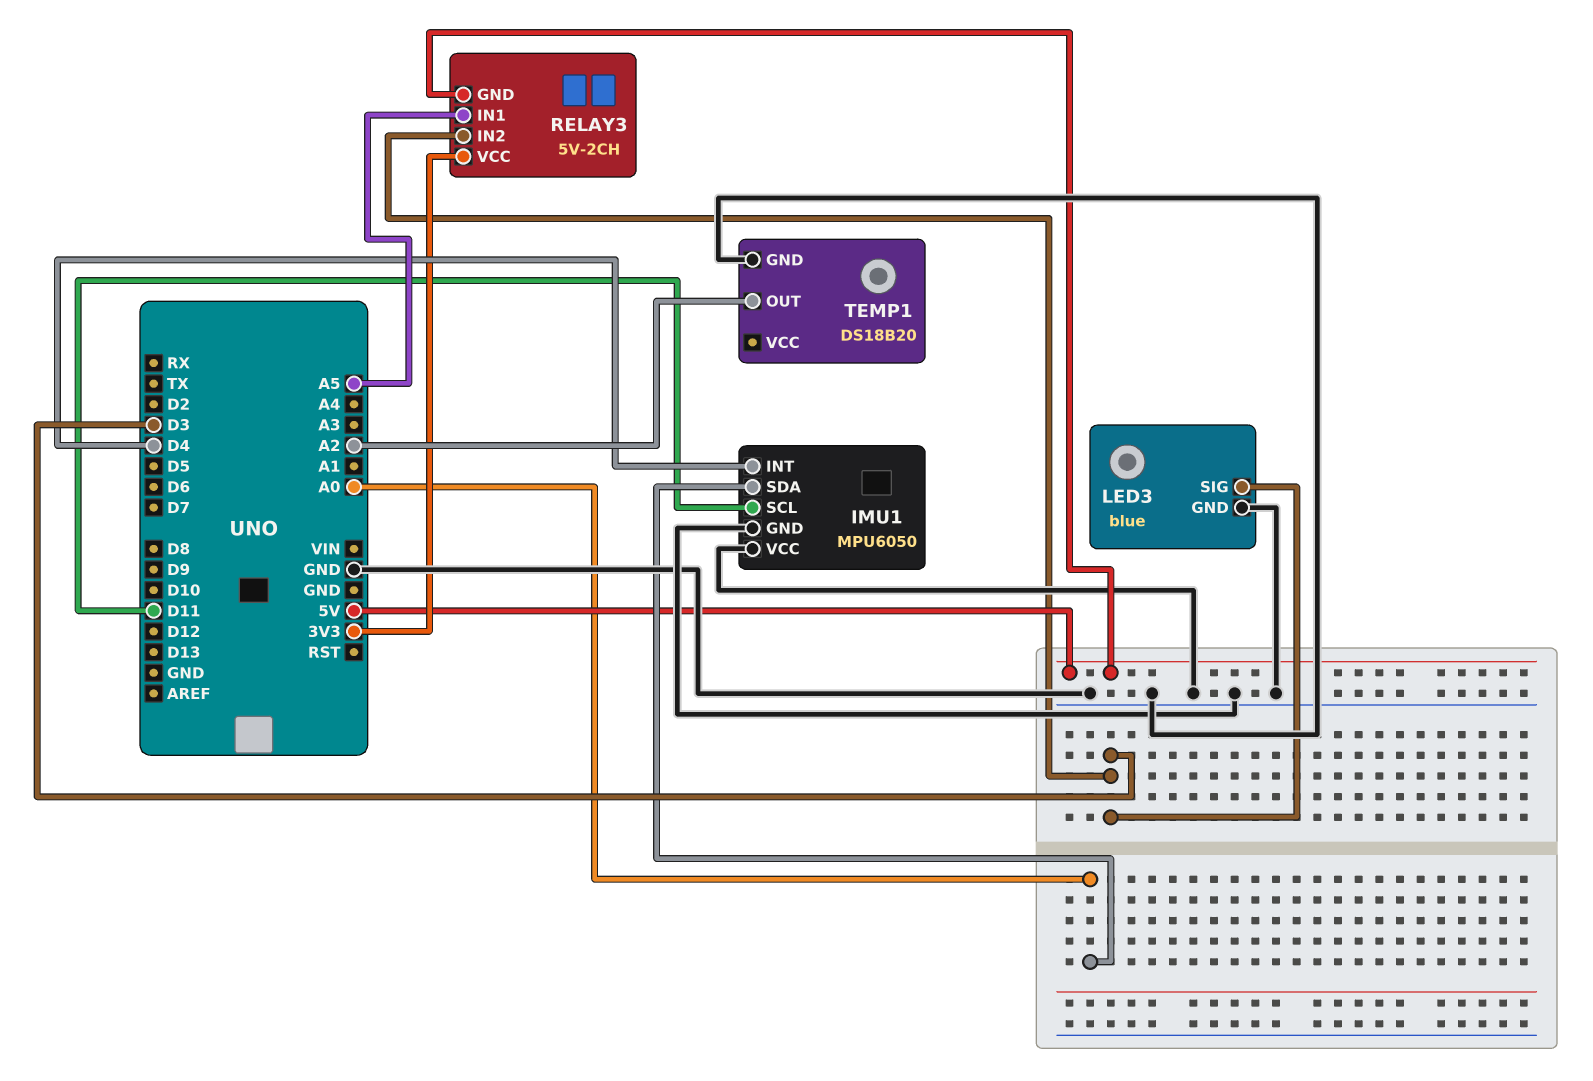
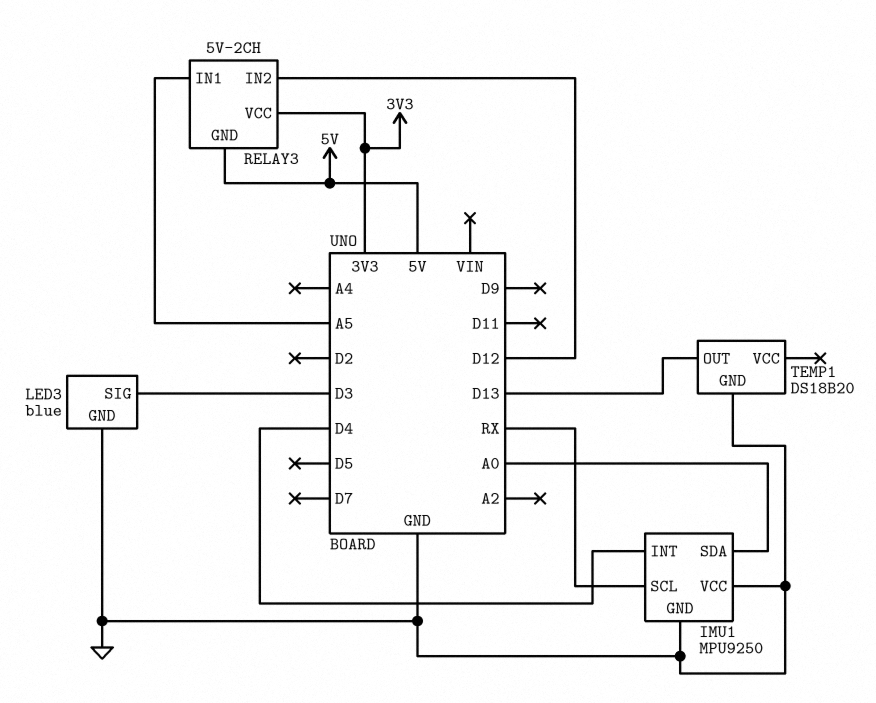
IMU1: MPU6050 -> MPU9250
IMU1 pin SCL: D11 -> RX
RELAY3 pin IN2: D3 -> D12
TEMP1 pin OUT: A2 -> D13

